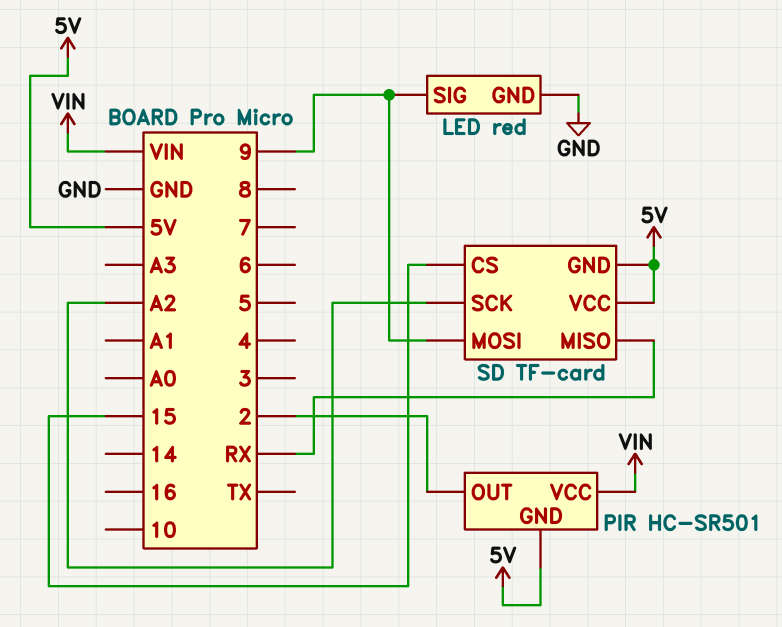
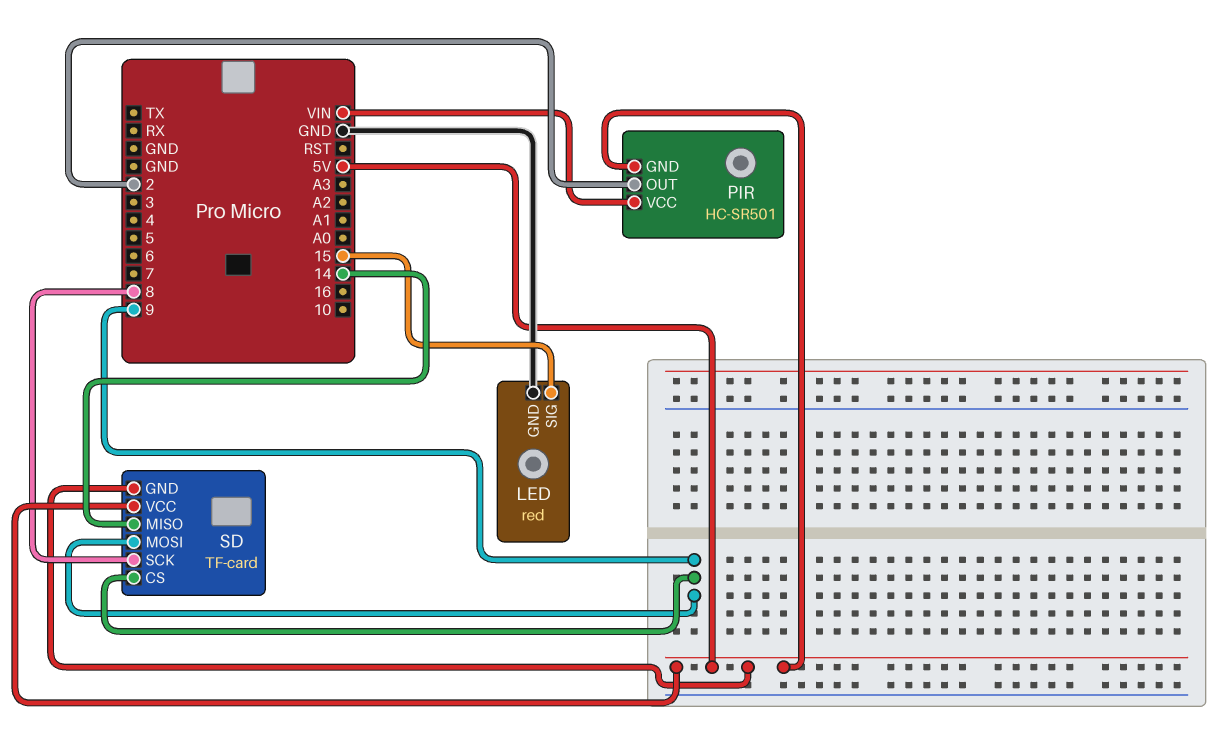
LED pin SIG: 9 -> 15
SD pin CS: 15 -> 9
SD pin MISO: RX -> 14
SD pin SCK: A2 -> 8

